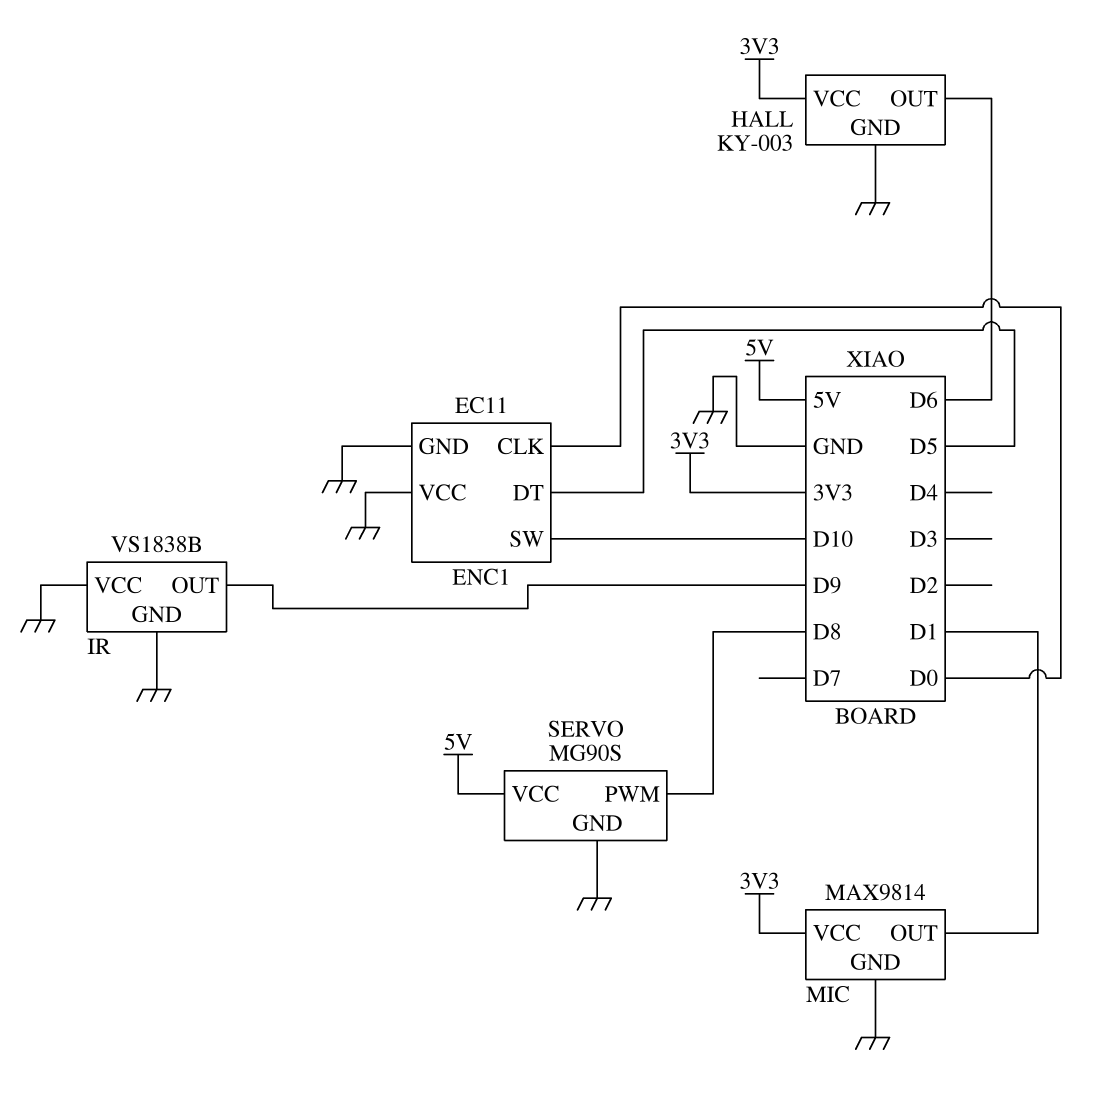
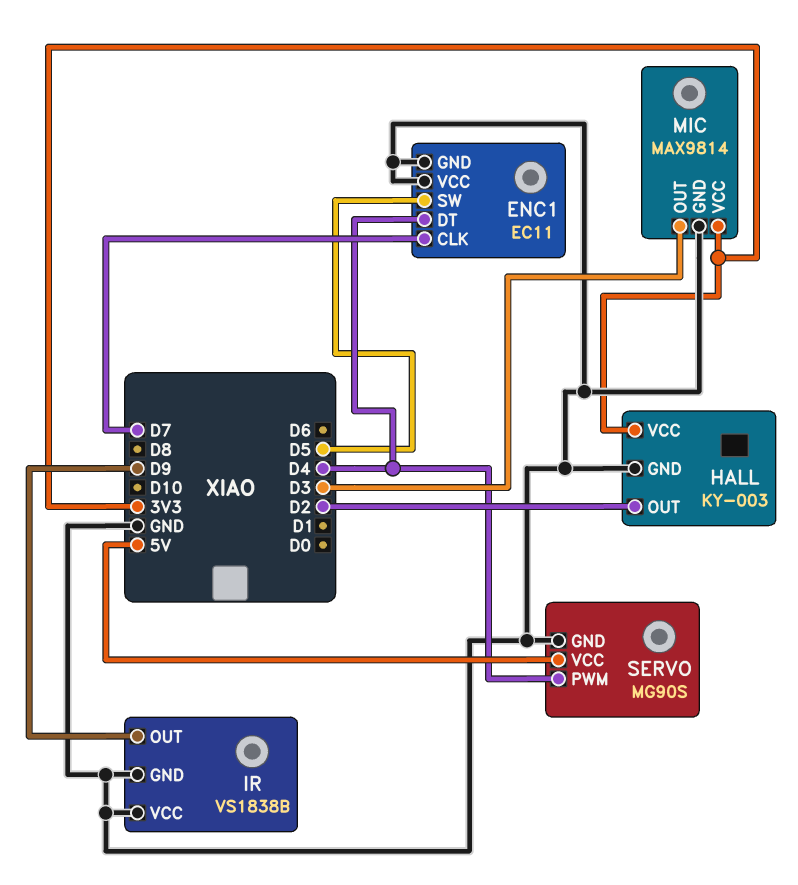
ENC1 pin CLK: D0 -> D7
ENC1 pin DT: D5 -> D4
ENC1 pin SW: D10 -> D5
HALL pin OUT: D6 -> D2
MIC pin OUT: D1 -> D3
SERVO pin PWM: D8 -> D4

